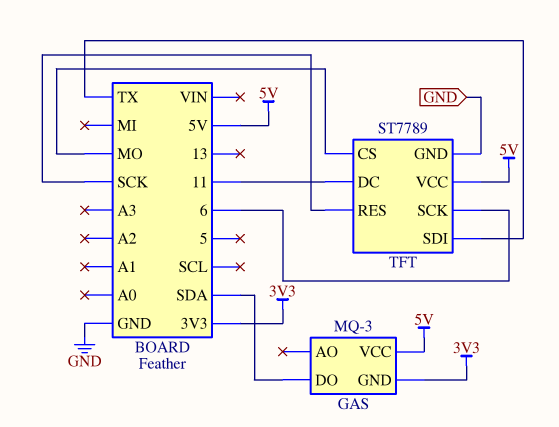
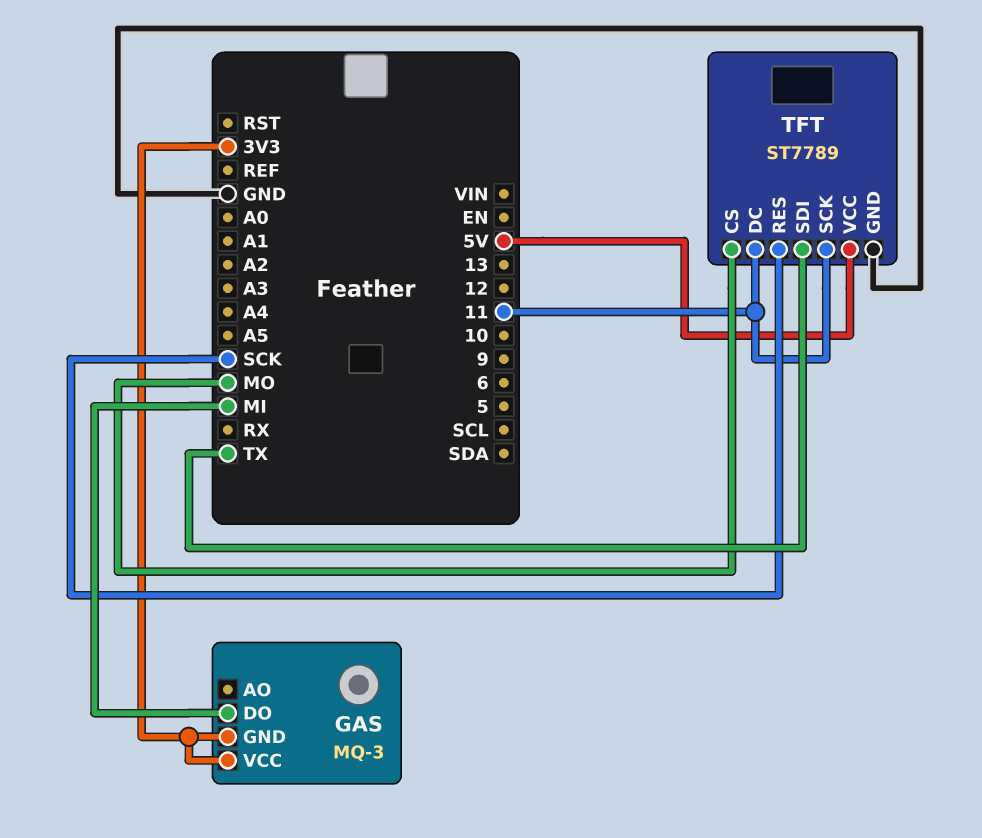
GAS pin DO: SDA -> MI
GAS pin VCC: 5V -> 3V3
TFT pin SCK: 6 -> 11

